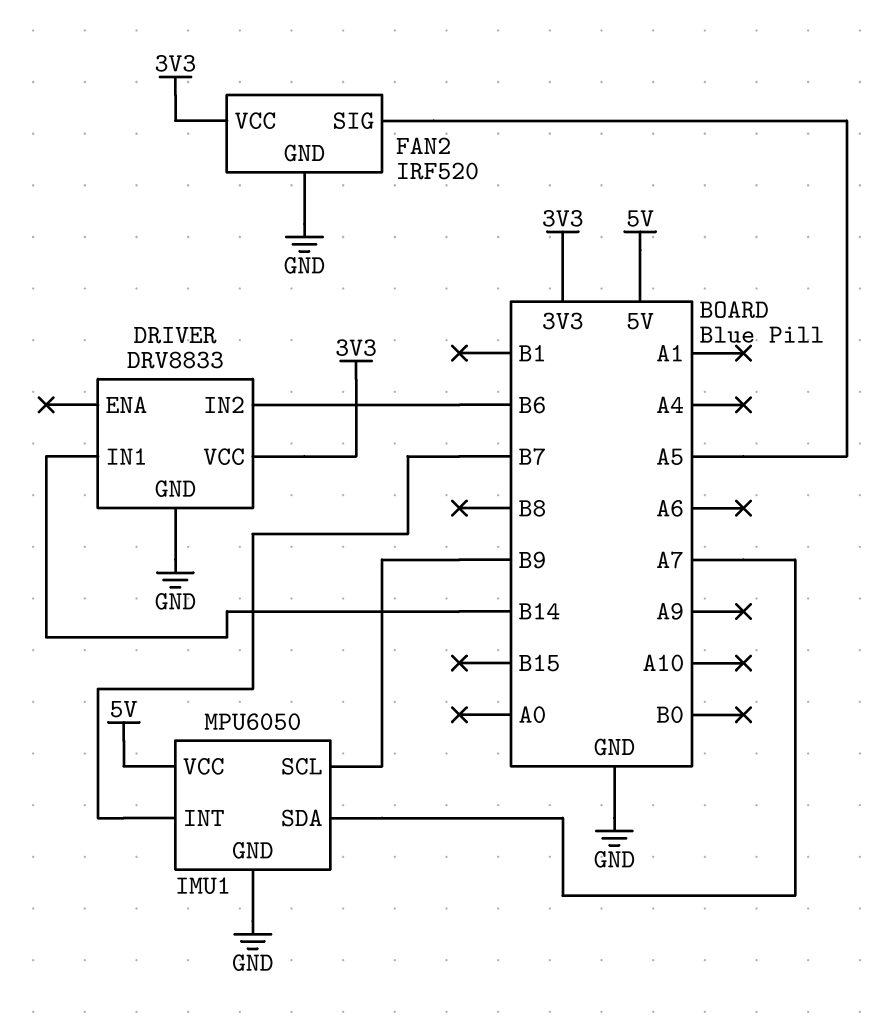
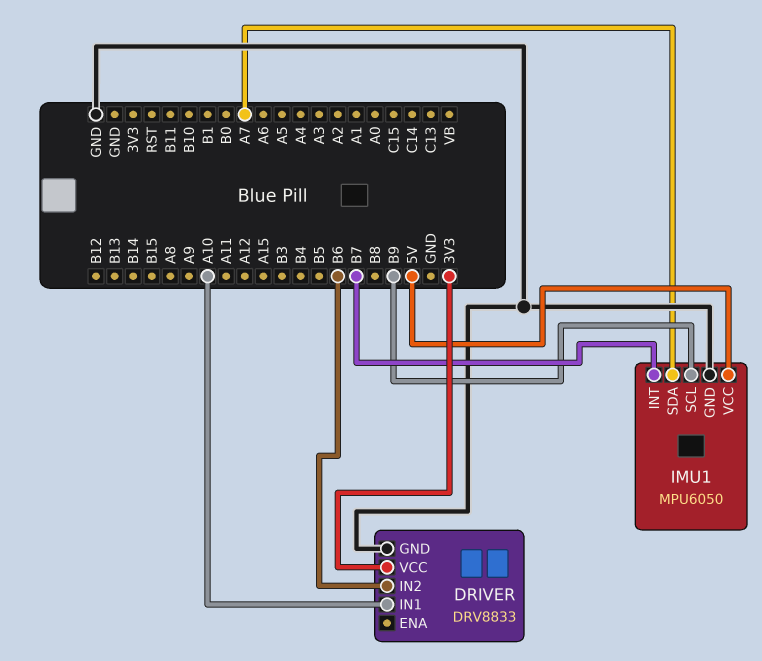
DRIVER pin IN1: B14 -> A10
FAN2: IRF520 -> none
FAN2 pin GND: GND -> none
FAN2 pin SIG: A5 -> none
FAN2 pin VCC: 3V3 -> none

